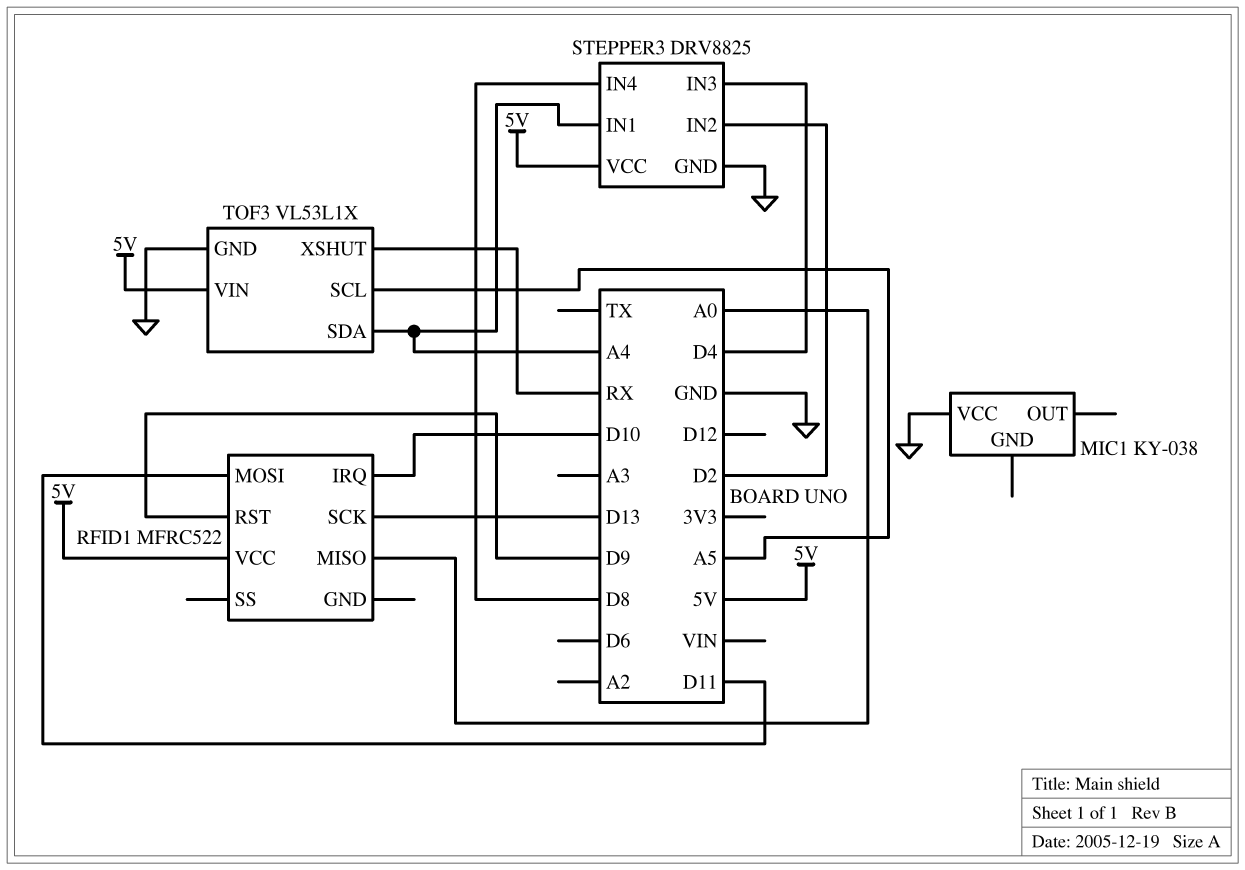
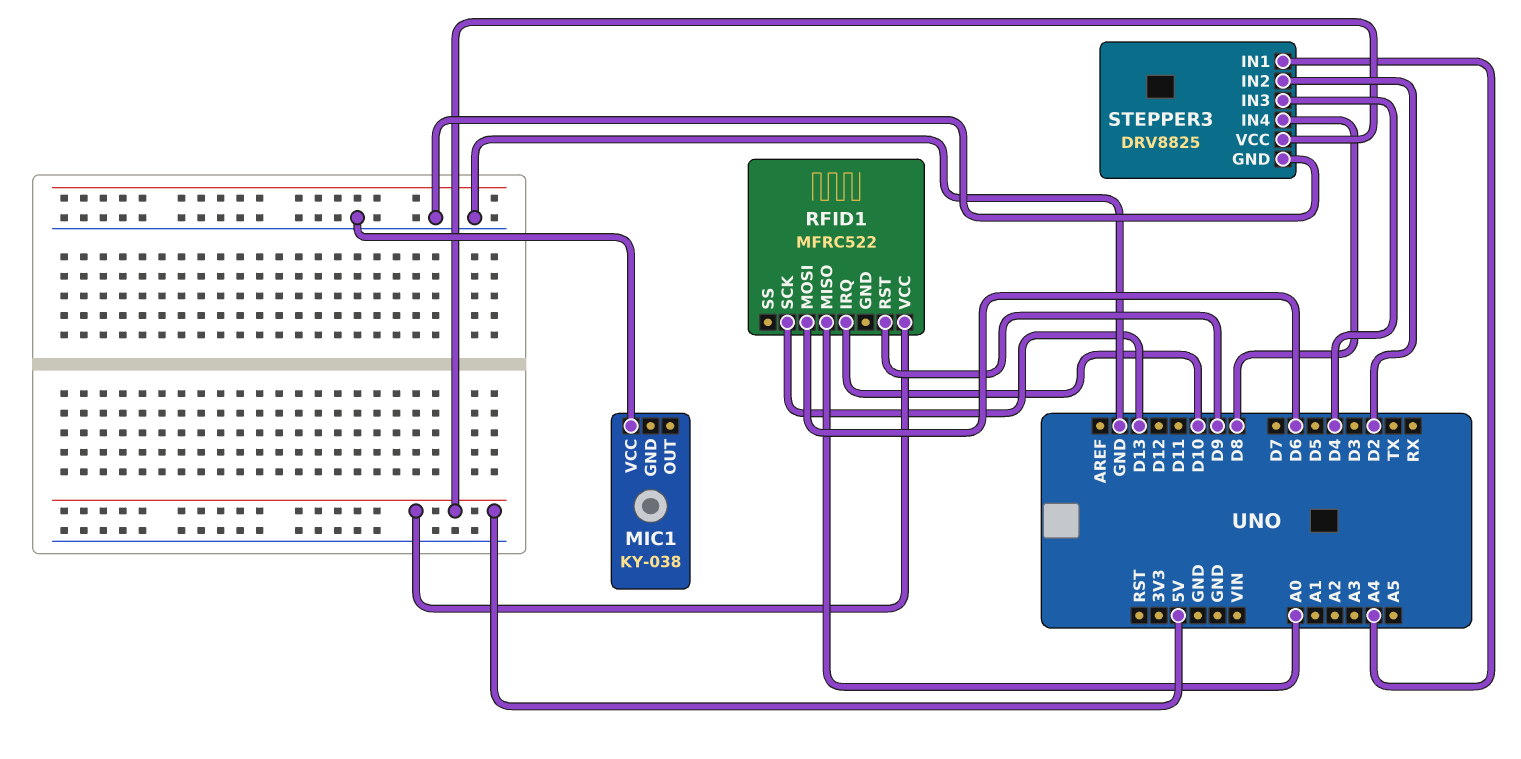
RFID1 pin MOSI: D11 -> D6
TOF3: VL53L1X -> none
TOF3 pin GND: GND -> none
TOF3 pin SCL: A5 -> none
TOF3 pin SDA: A4 -> none
TOF3 pin VIN: 5V -> none
TOF3 pin XSHUT: RX -> none

